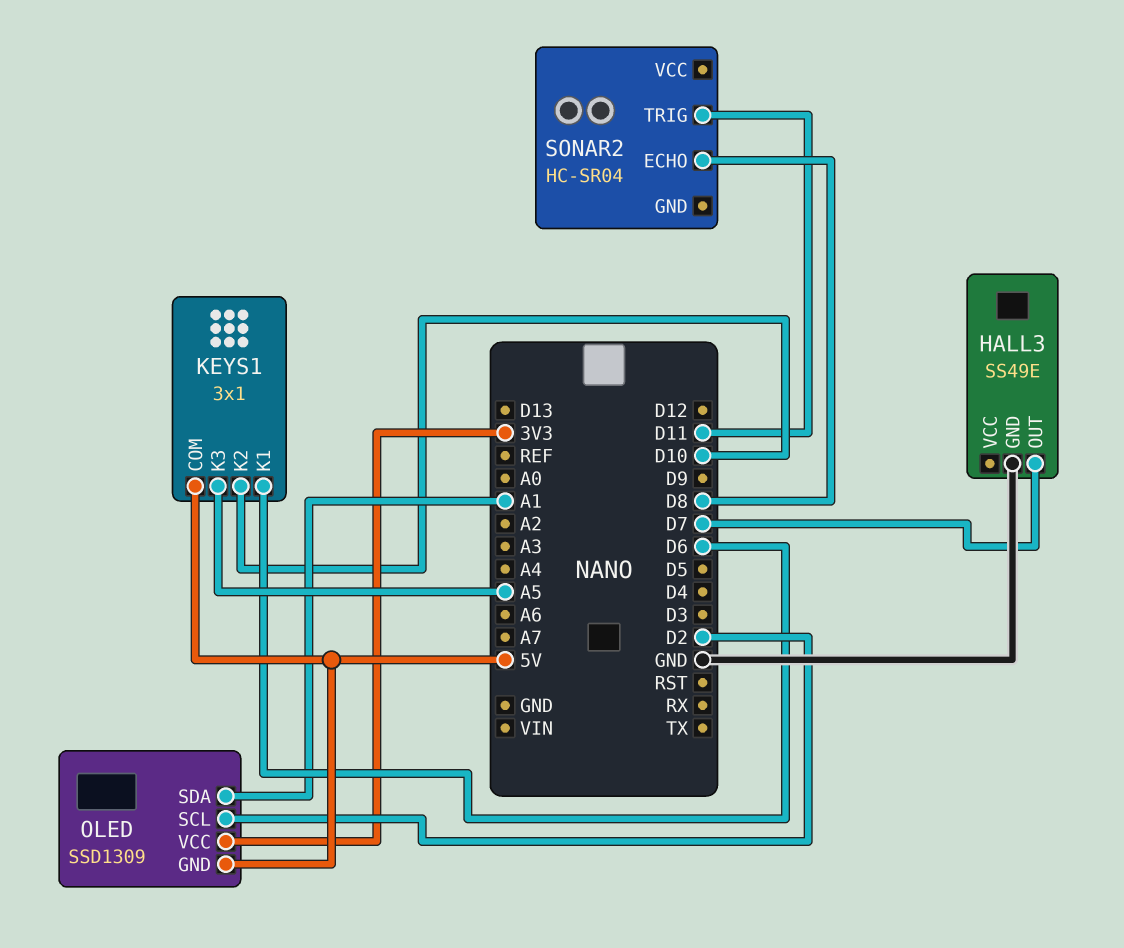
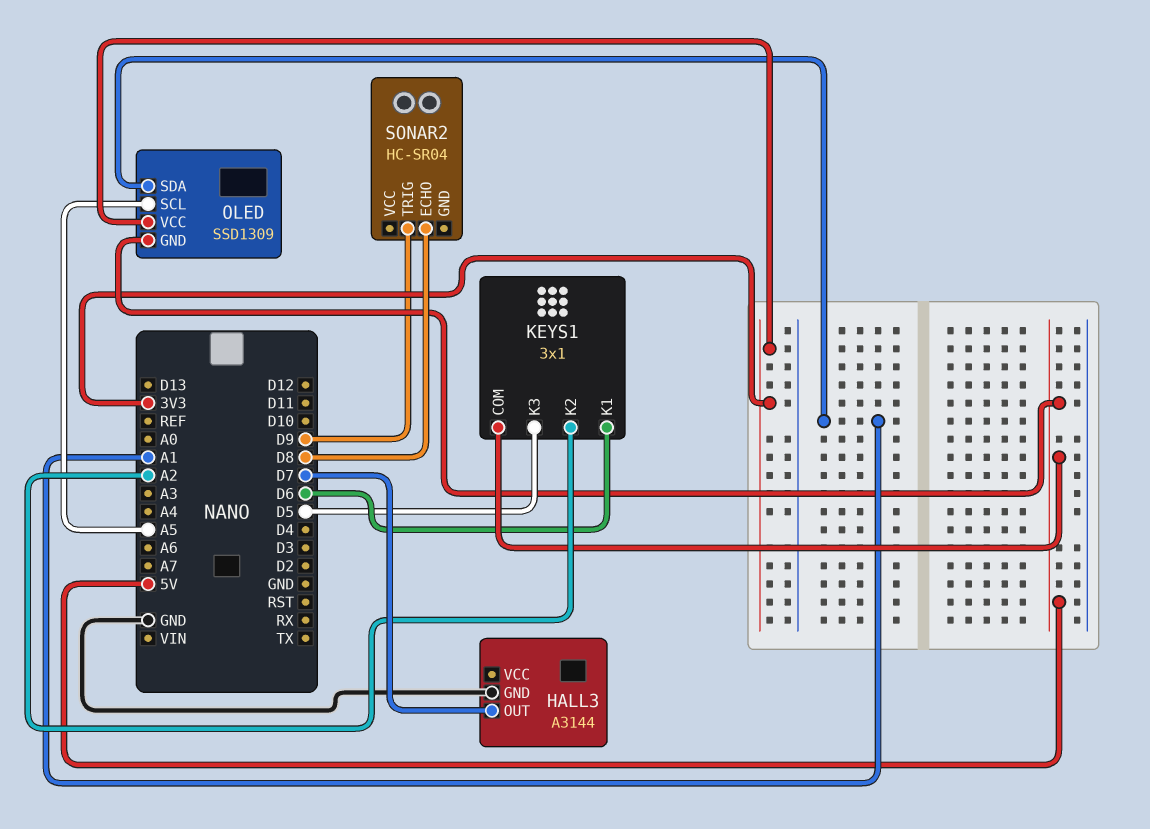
HALL3: SS49E -> A3144
KEYS1 pin K2: D10 -> A2
KEYS1 pin K3: A5 -> D5
OLED pin SCL: D2 -> A5
SONAR2 pin TRIG: D11 -> D9

